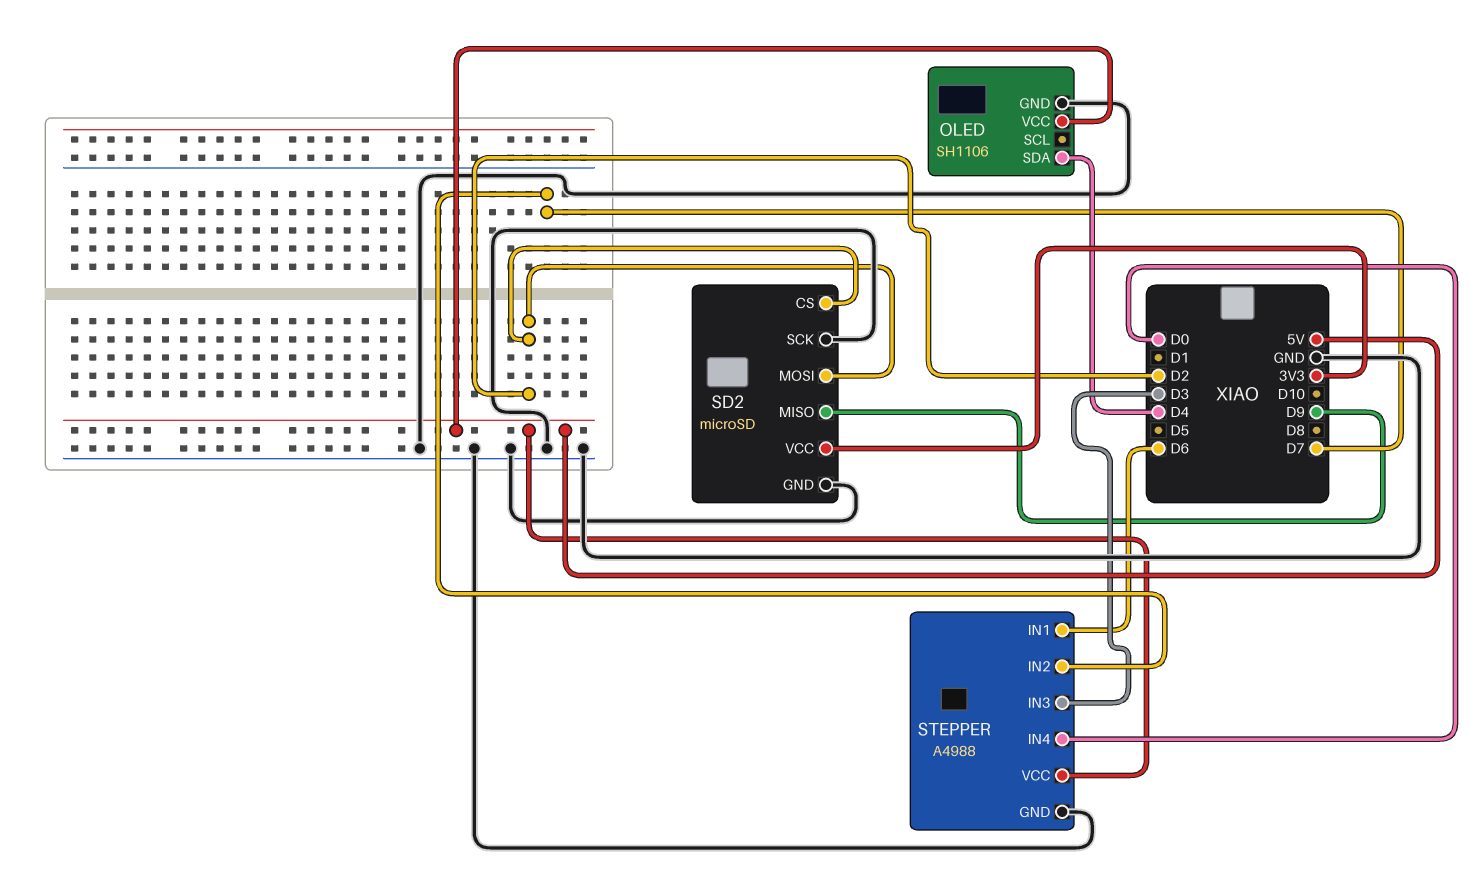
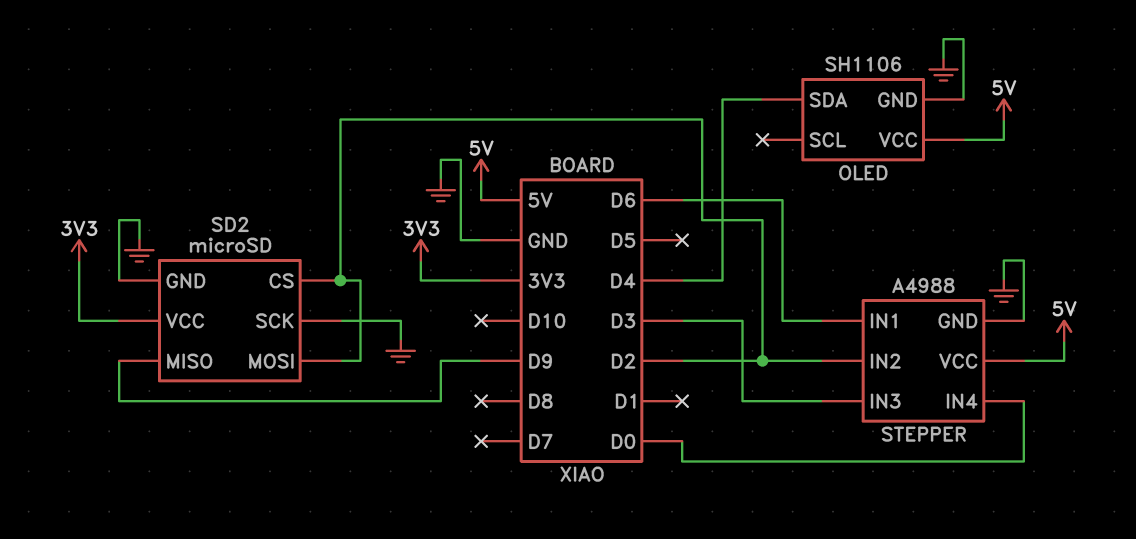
STEPPER pin IN2: D7 -> D2

